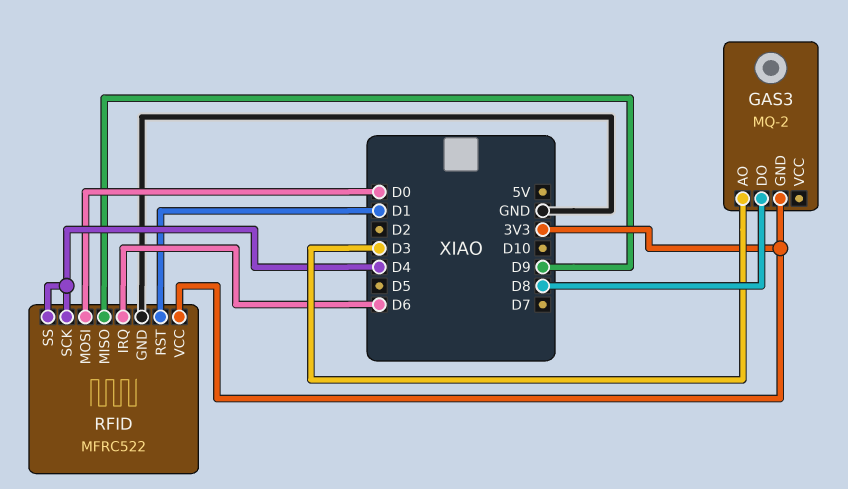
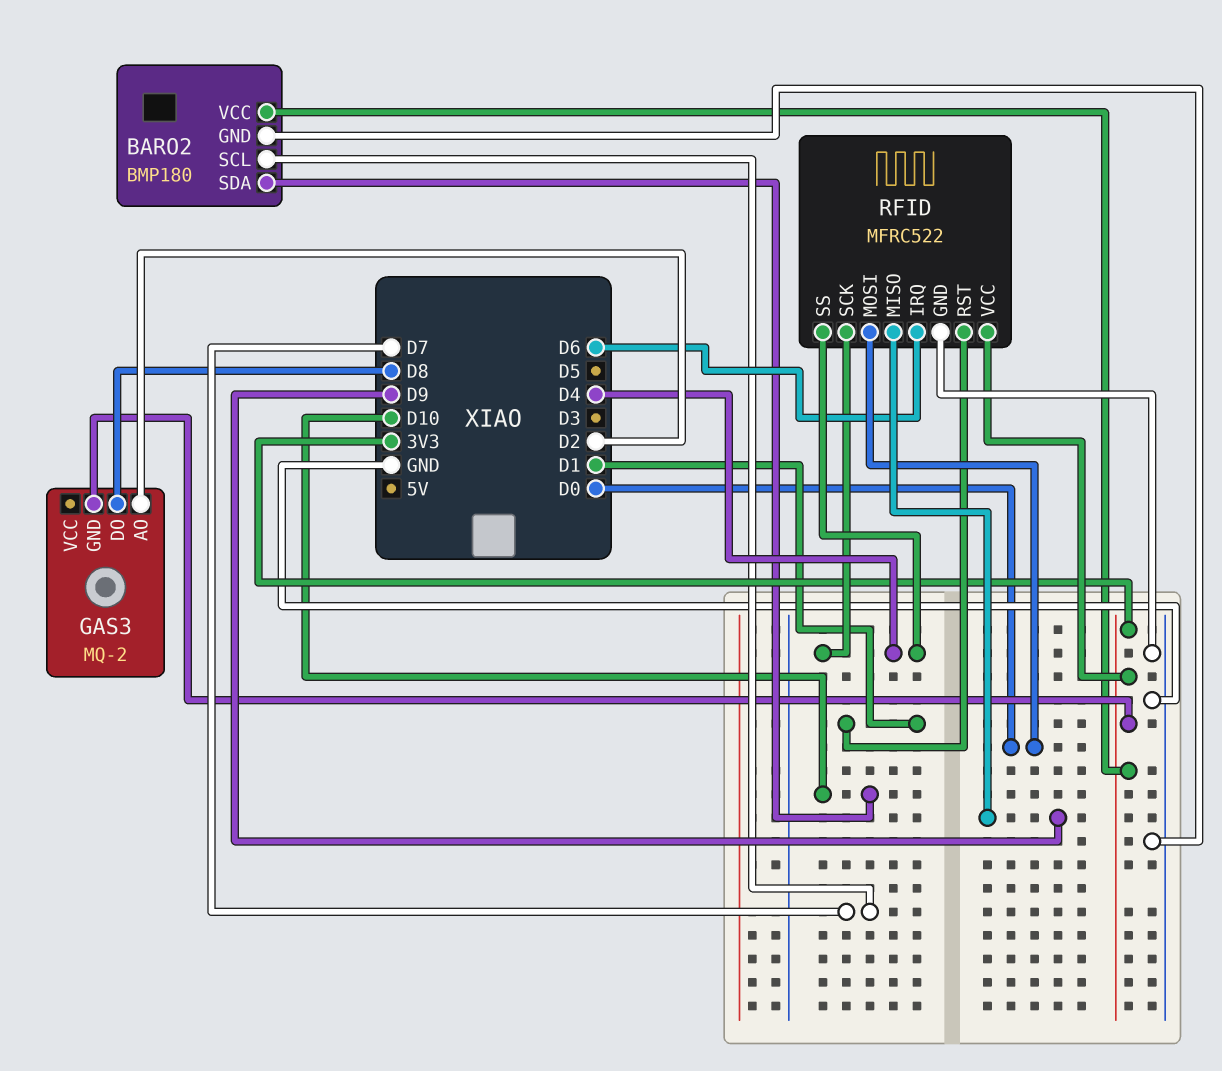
BARO2: none -> BMP180
BARO2 pin GND: none -> GND
BARO2 pin SCL: none -> D7
BARO2 pin SDA: none -> D10
BARO2 pin VCC: none -> 3V3
GAS3 pin AO: D3 -> D2

